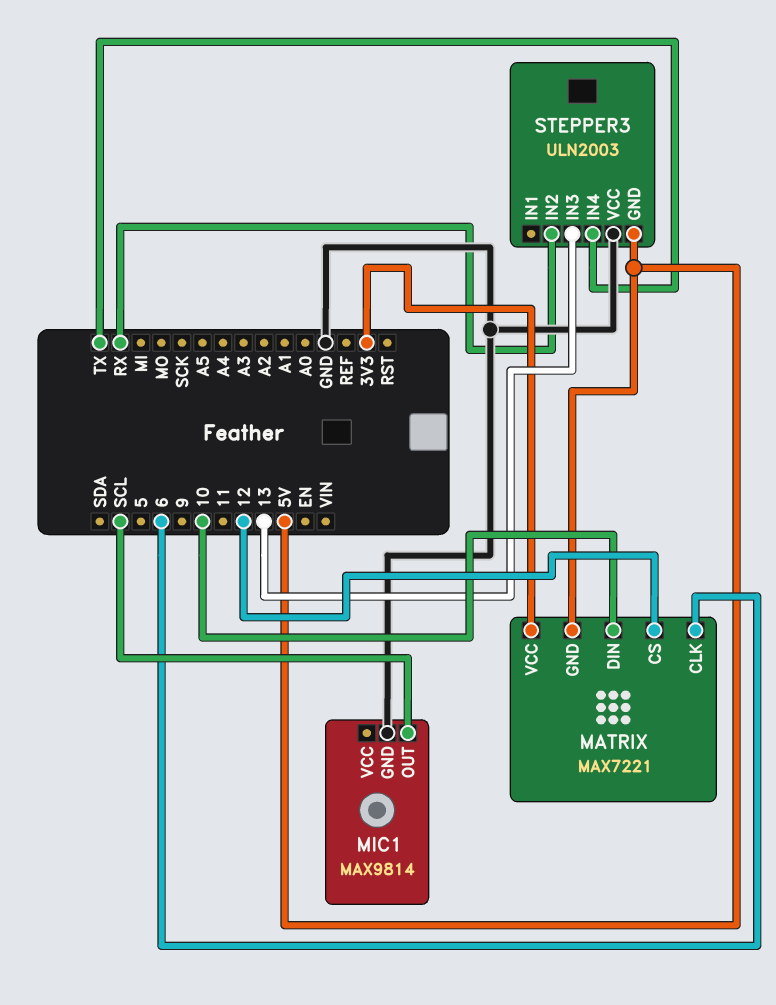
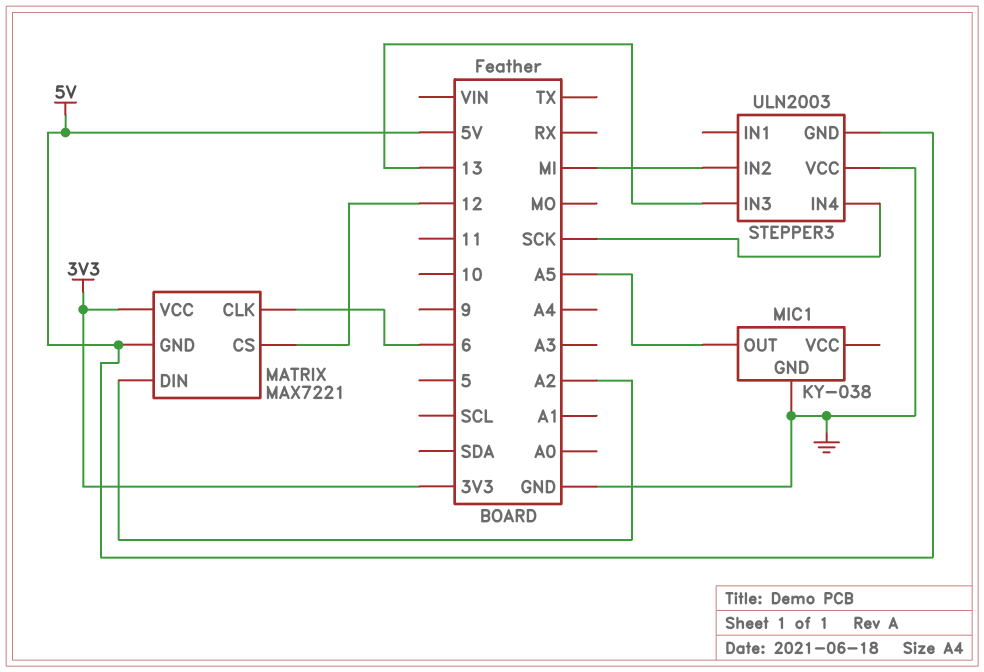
MATRIX pin DIN: 10 -> A2
MIC1: MAX9814 -> KY-038
MIC1 pin OUT: SCL -> A5
STEPPER3 pin IN2: RX -> MI
STEPPER3 pin IN4: TX -> SCK

